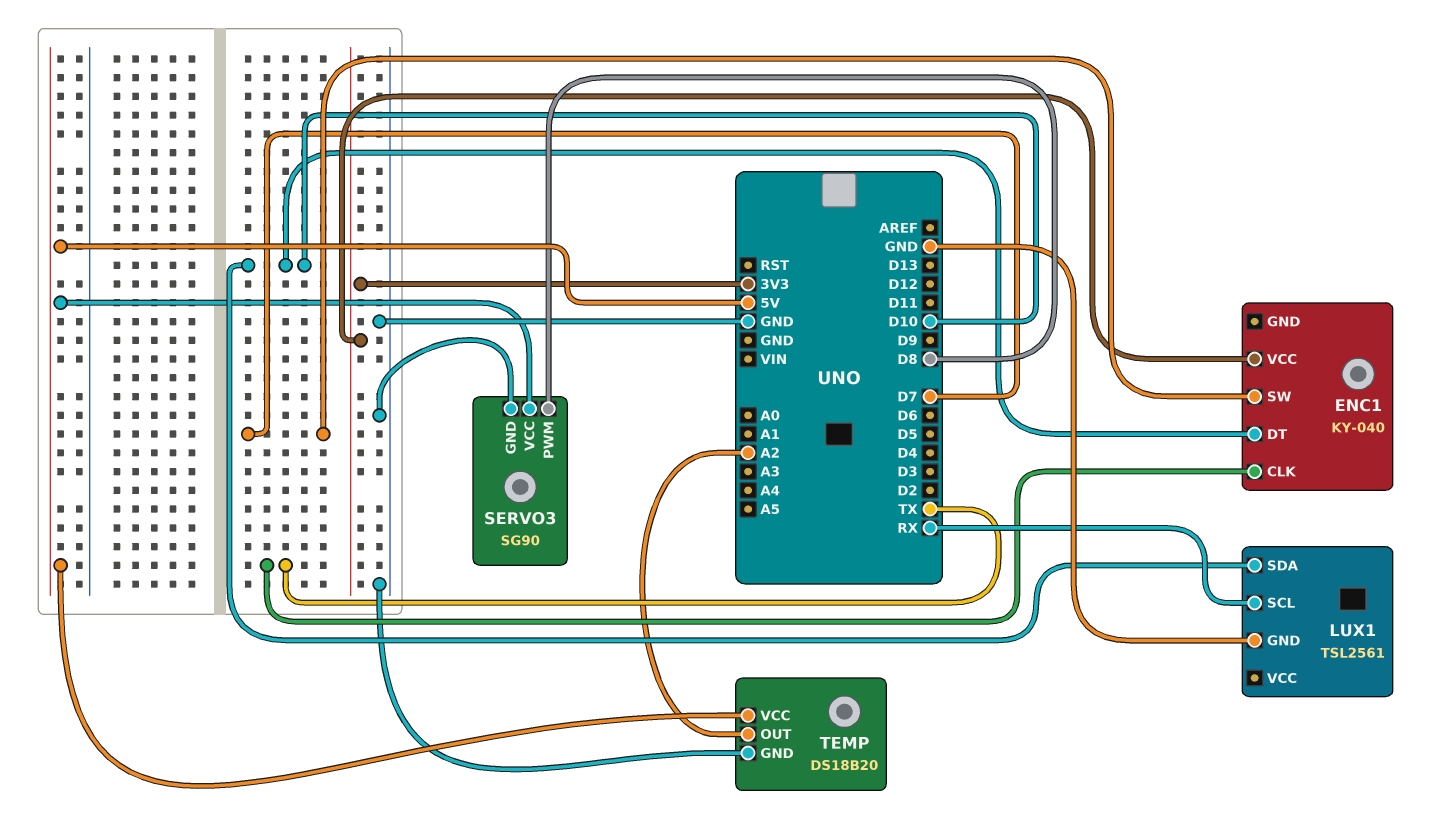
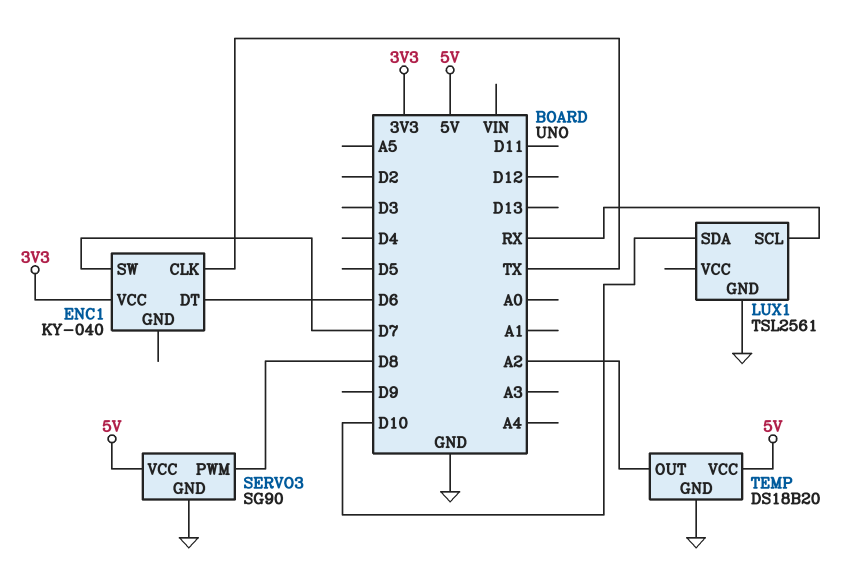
ENC1 pin DT: D10 -> D6

